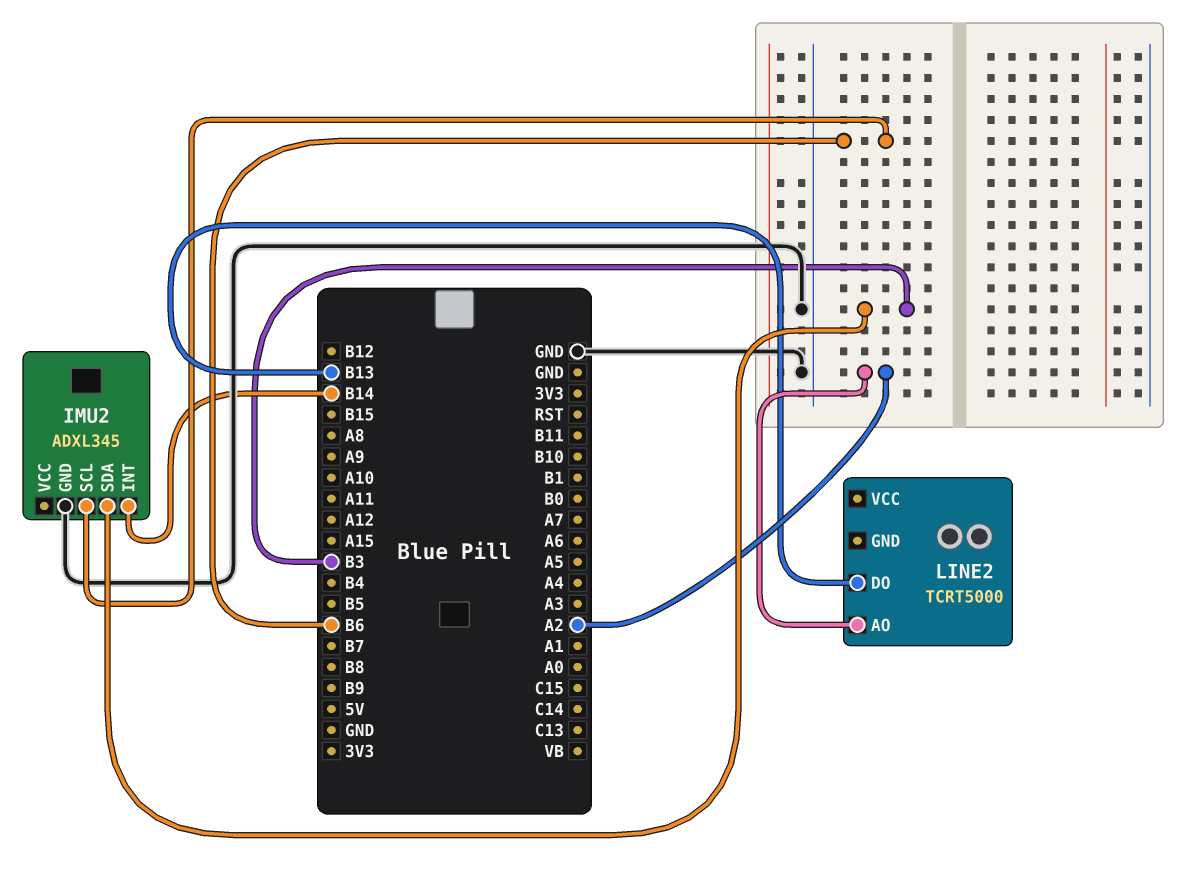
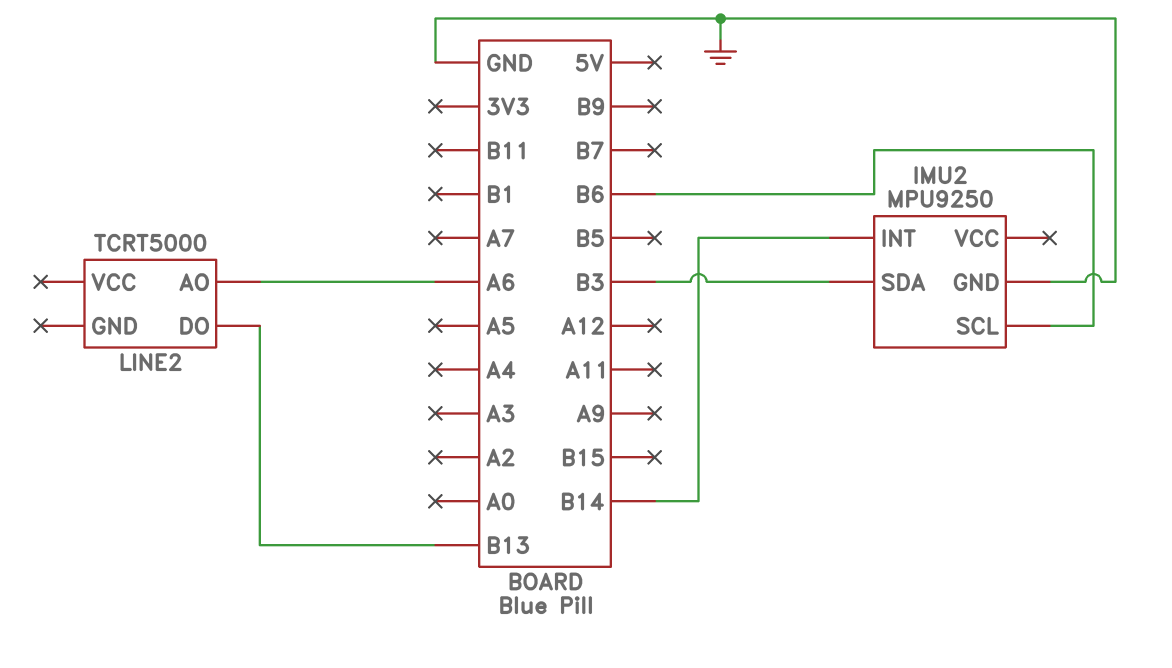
IMU2: ADXL345 -> MPU9250
LINE2 pin AO: A2 -> A6

